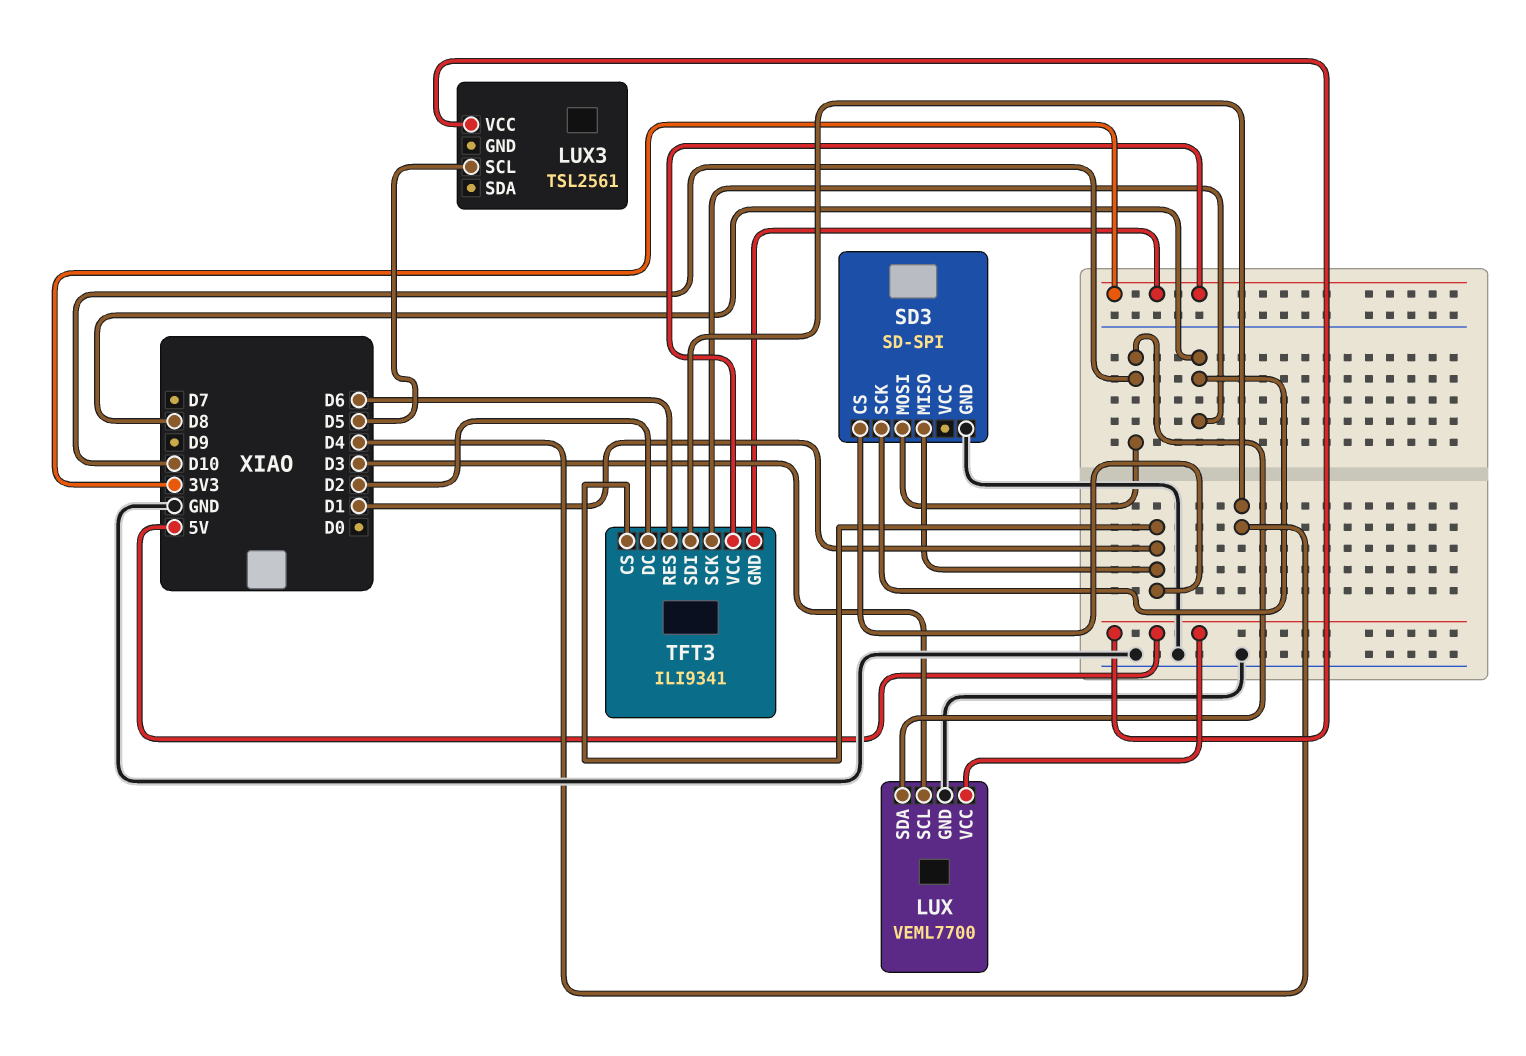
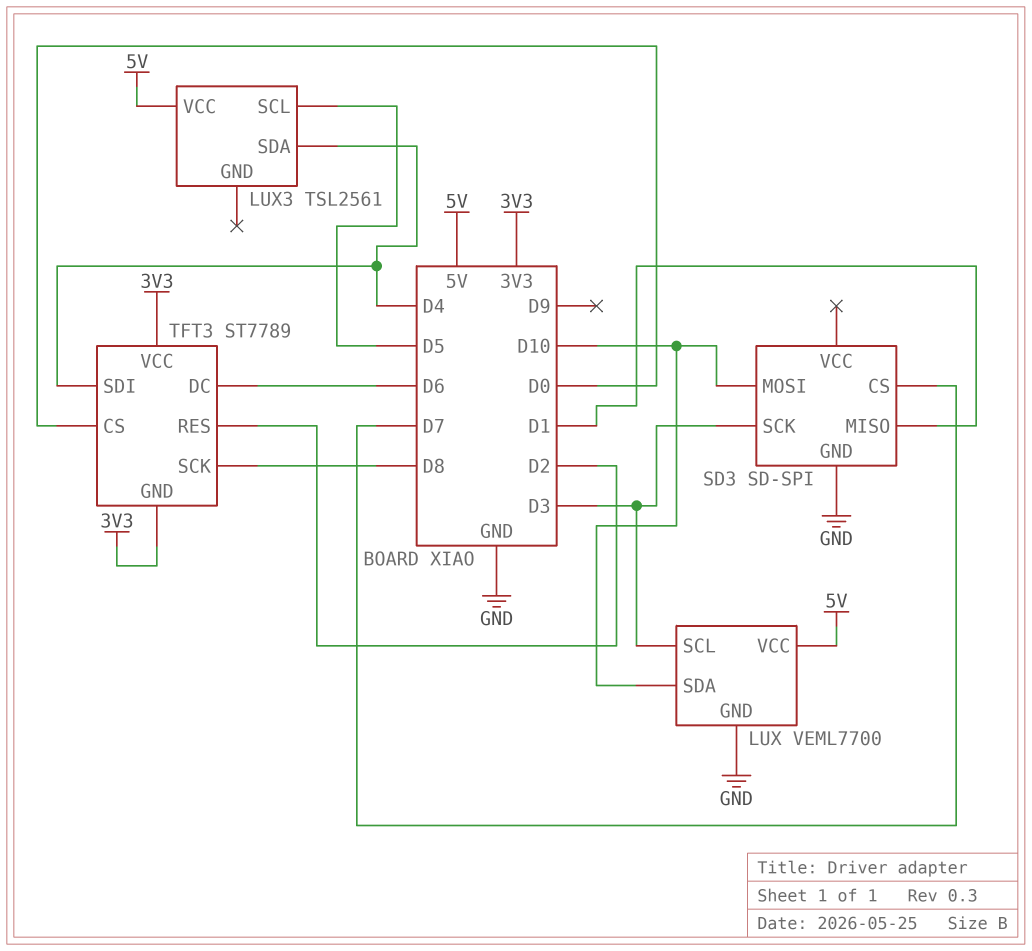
LUX3 pin SDA: none -> D4
SD3 pin CS: D1 -> D7
SD3 pin SCK: D8 -> D3
TFT3: ILI9341 -> ST7789
TFT3 pin CS: D1 -> D0
TFT3 pin DC: D2 -> D6
TFT3 pin RES: D6 -> D2

